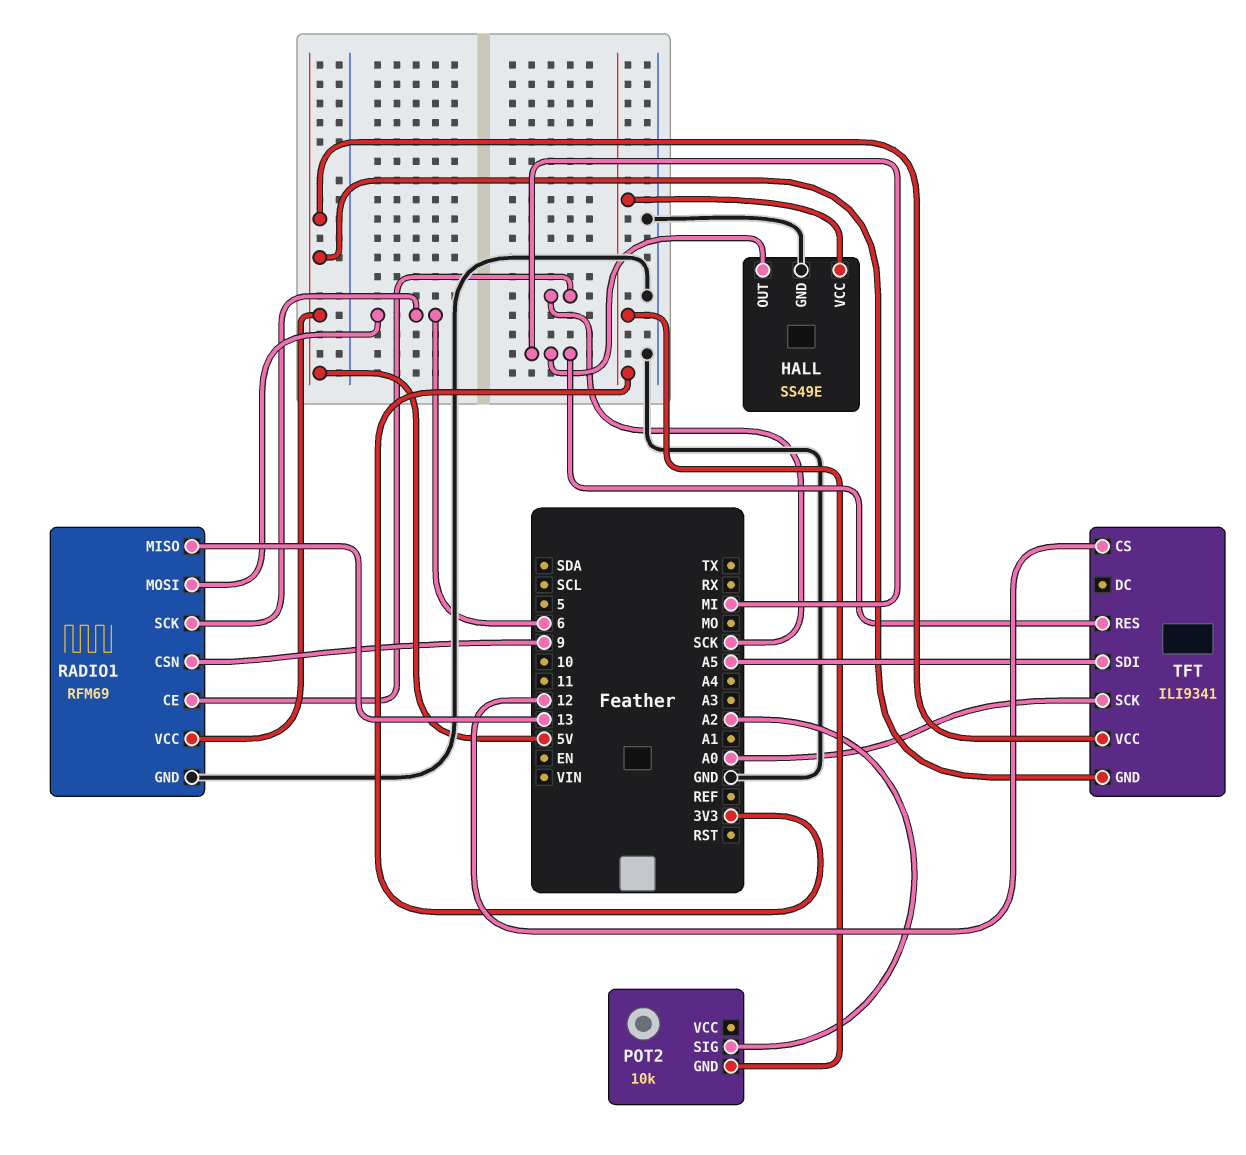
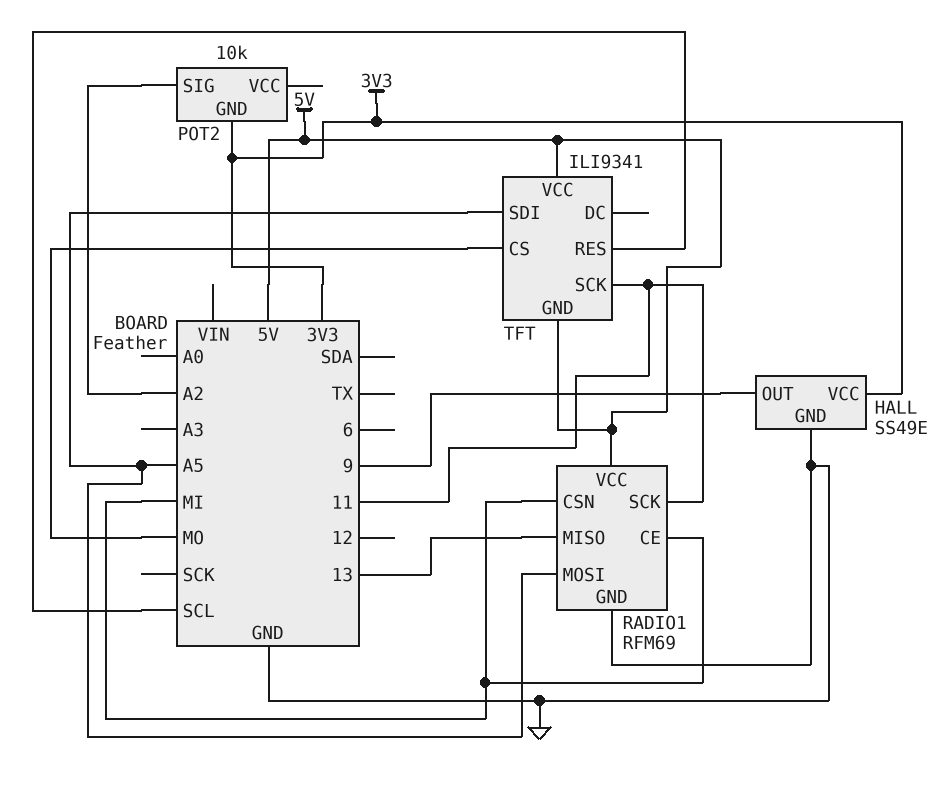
HALL pin OUT: MI -> 9
RADIO1 pin CE: SCK -> MI
RADIO1 pin CSN: 9 -> MI
RADIO1 pin MOSI: 6 -> A5
RADIO1 pin SCK: 6 -> 11
TFT pin CS: 12 -> MO
TFT pin RES: MI -> SCL
TFT pin SCK: A0 -> 11

